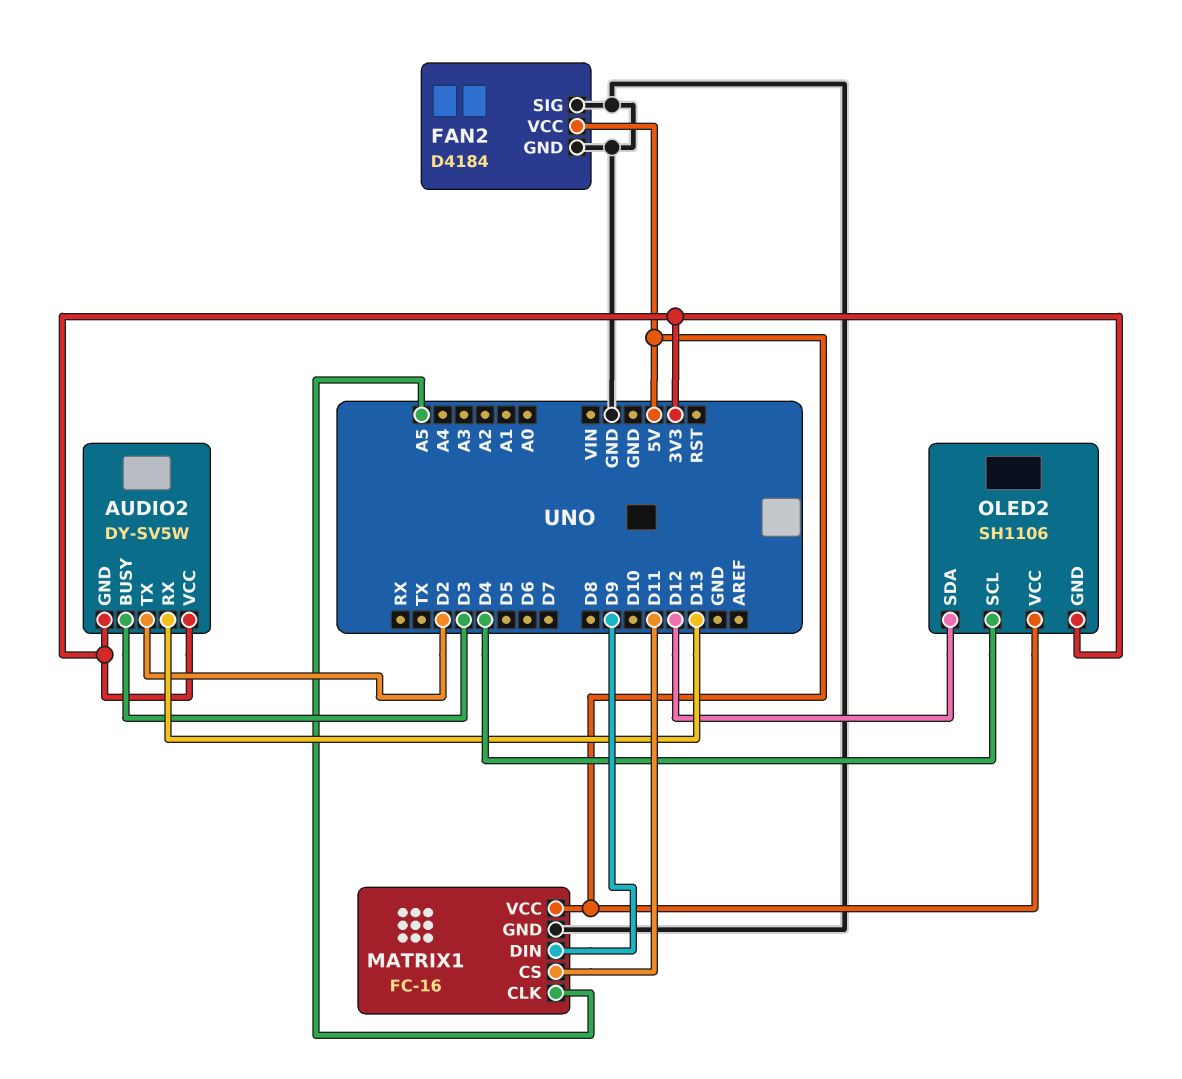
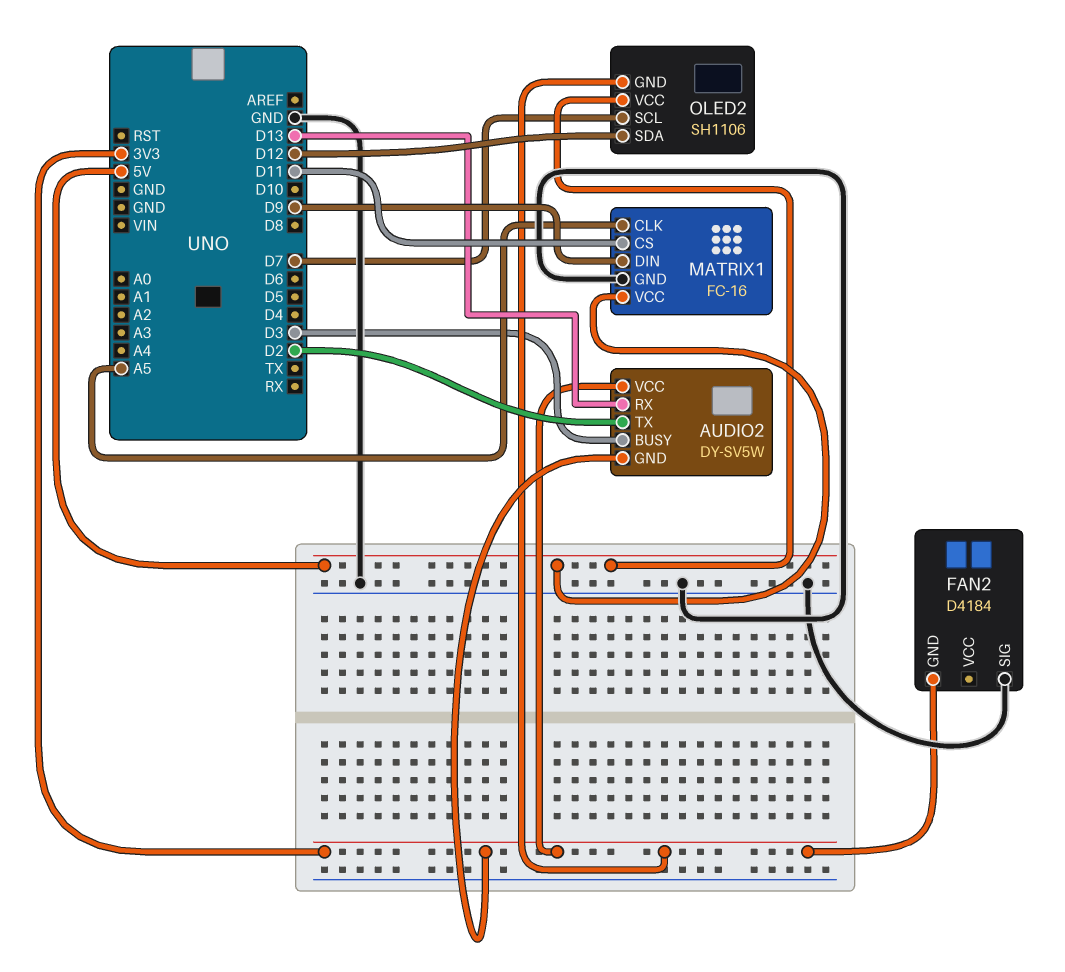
FAN2 pin GND: GND -> 3V3
FAN2 pin VCC: 5V -> none
OLED2 pin SCL: D4 -> D7

